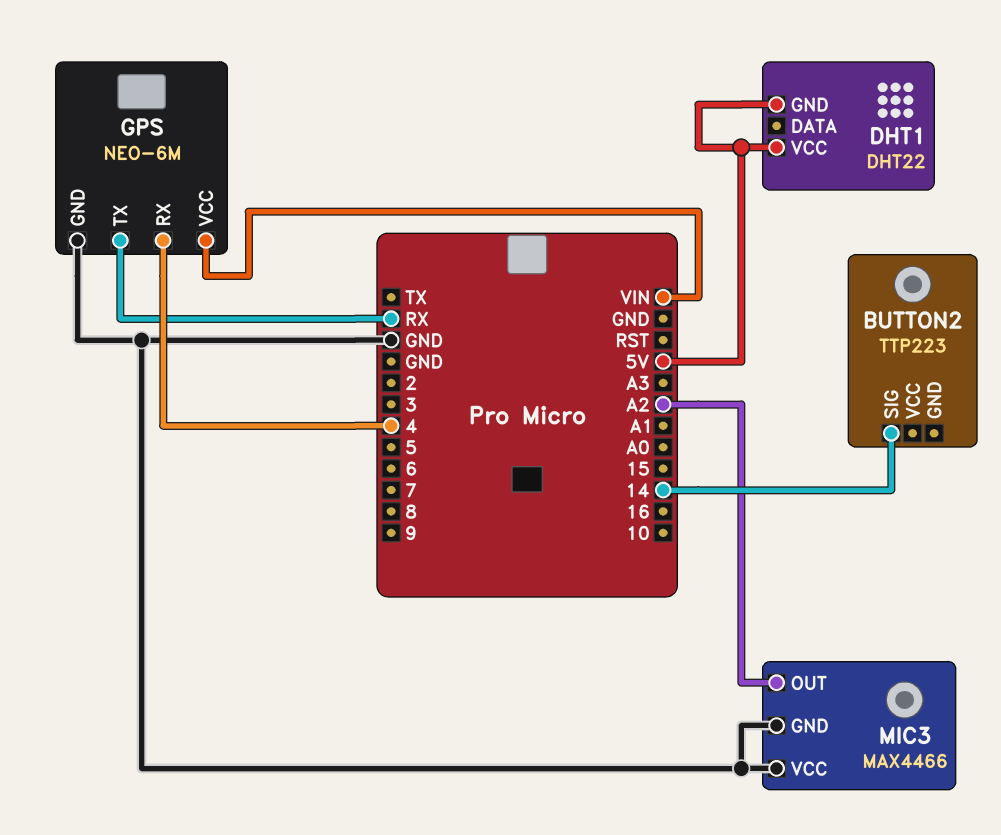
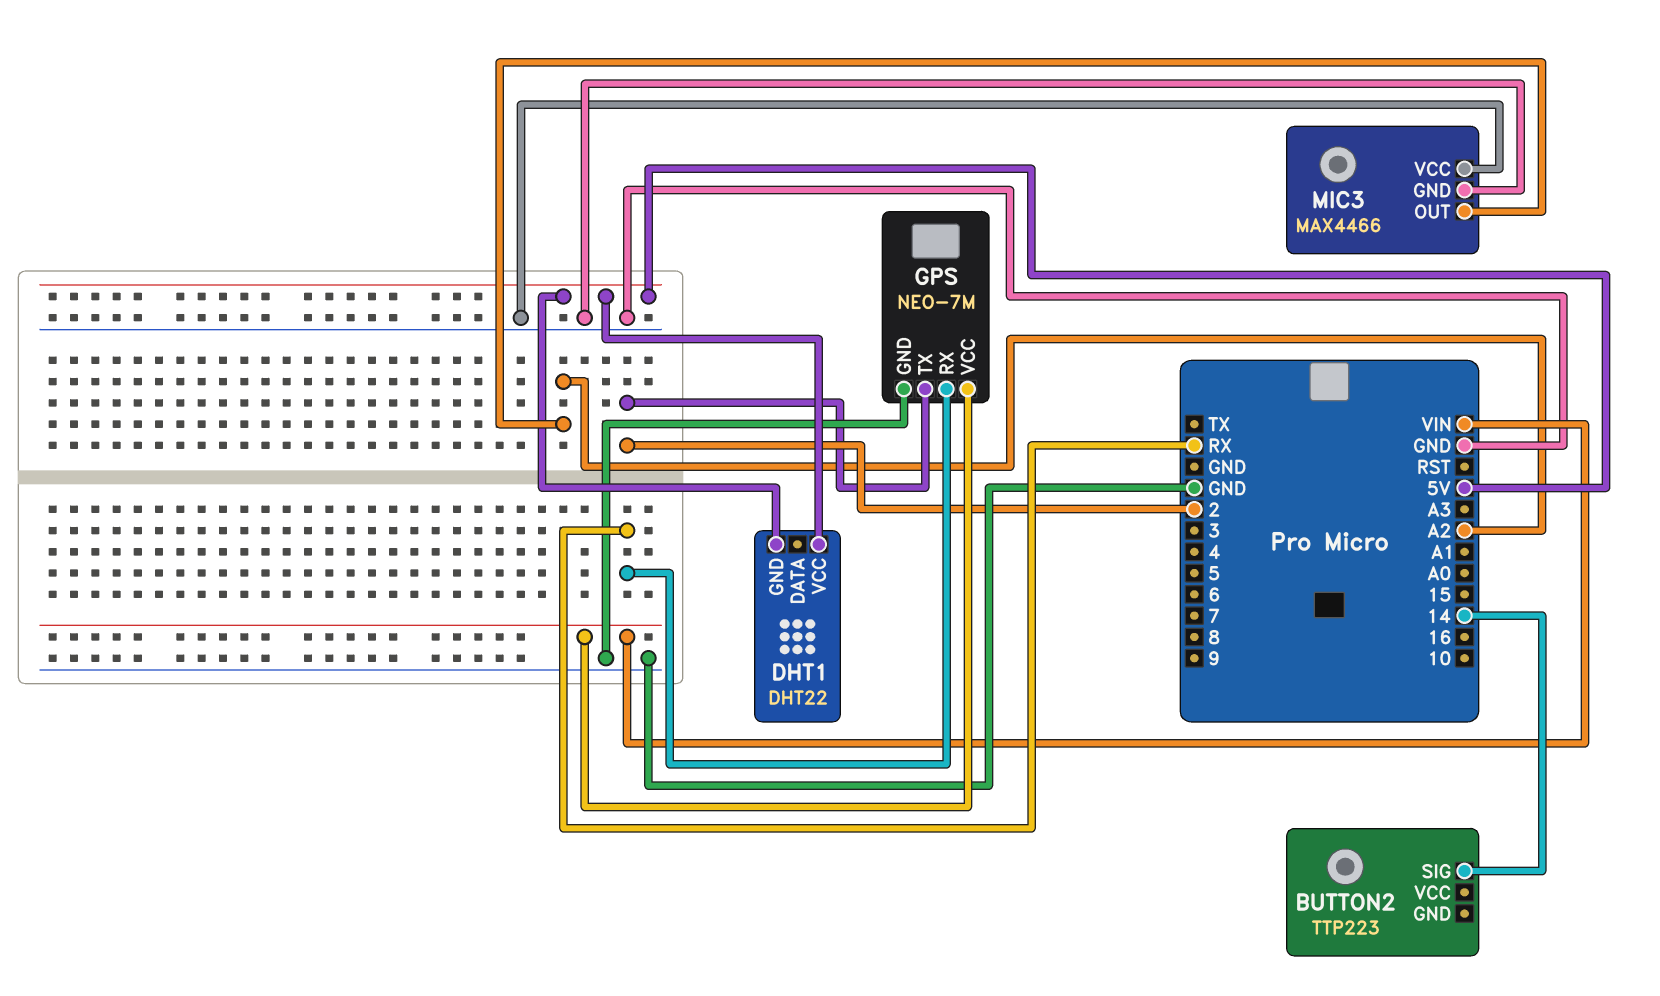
GPS: NEO-6M -> NEO-7M
GPS pin RX: 4 -> RX
GPS pin TX: RX -> 2

